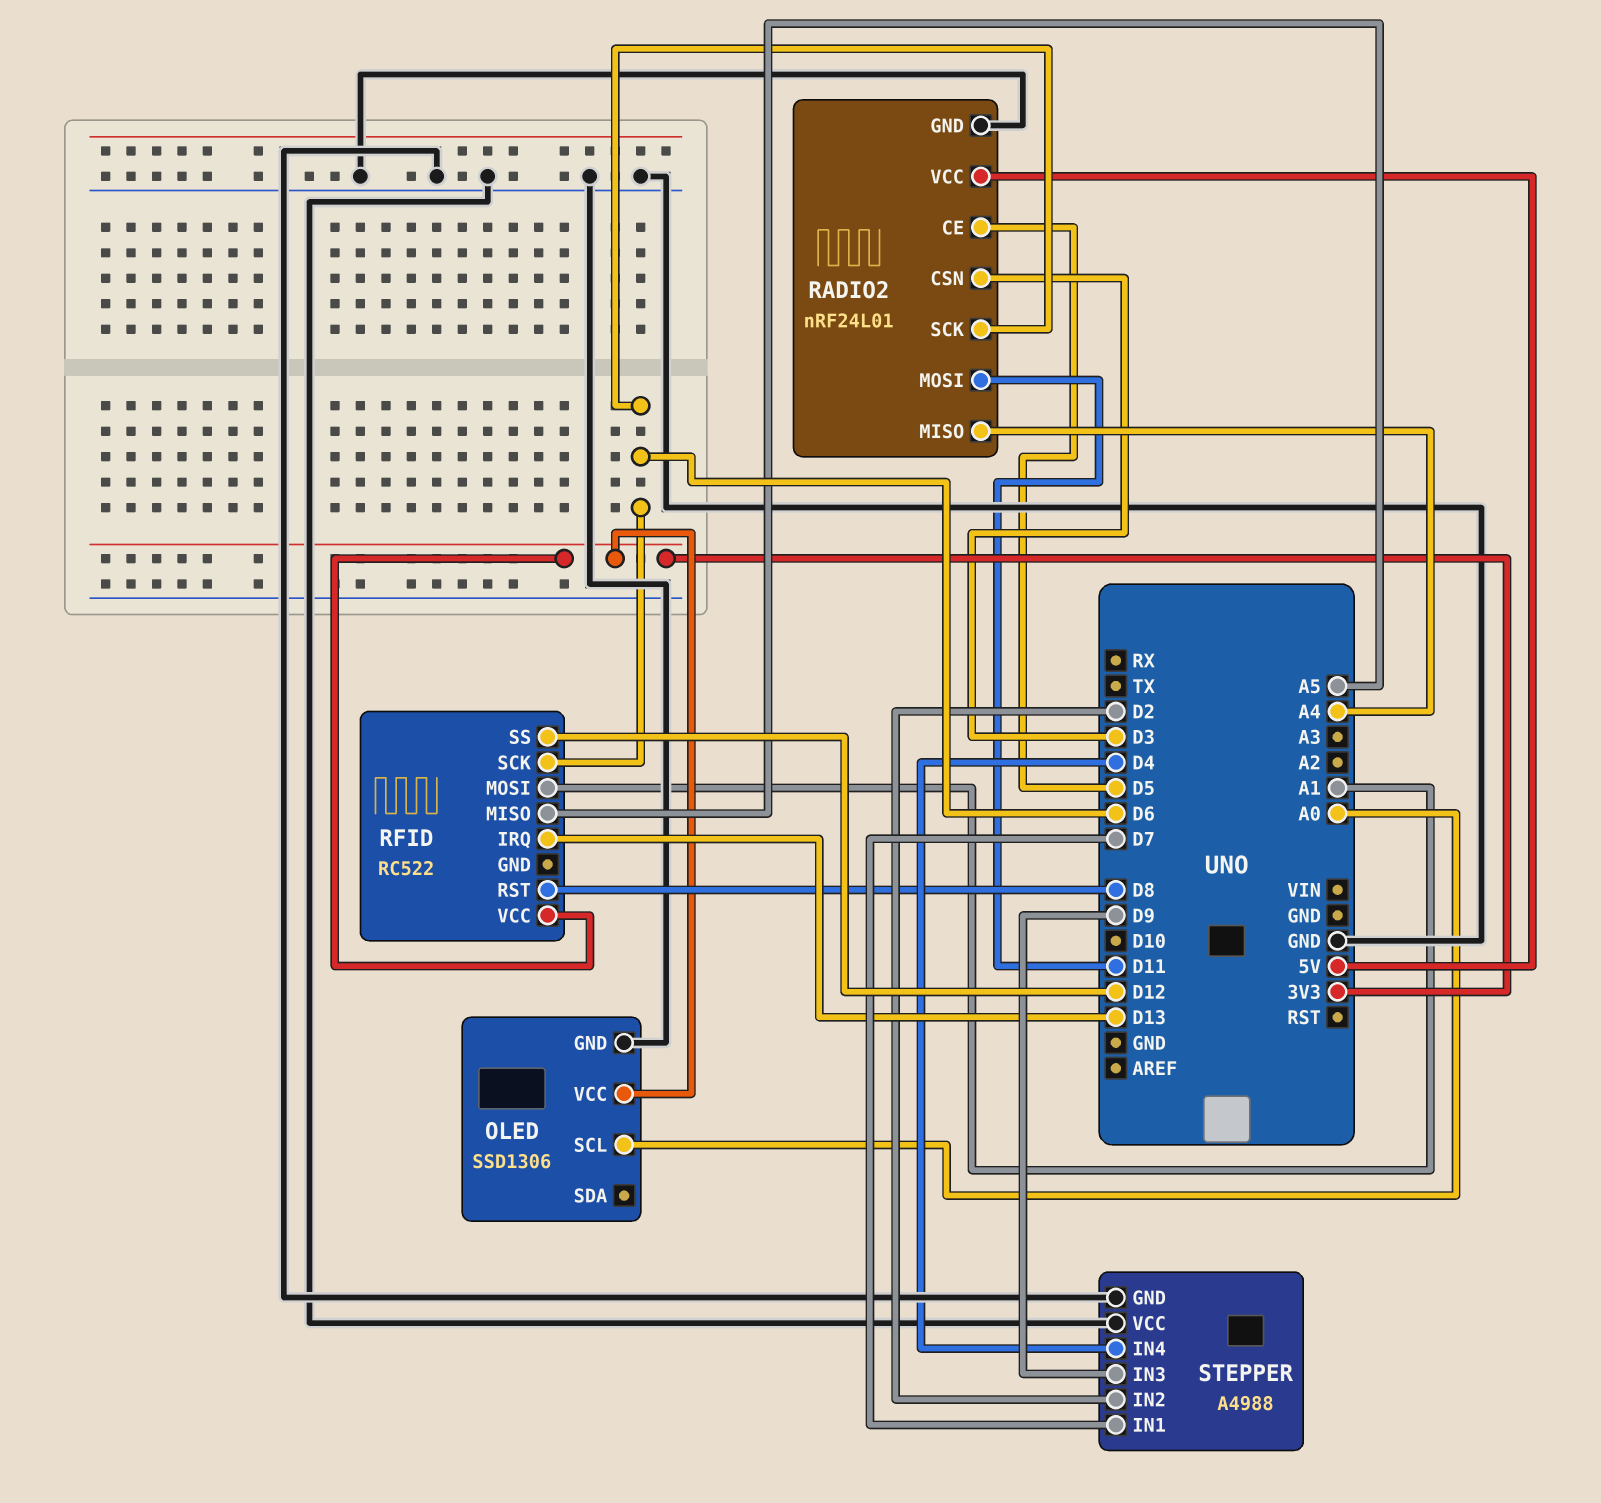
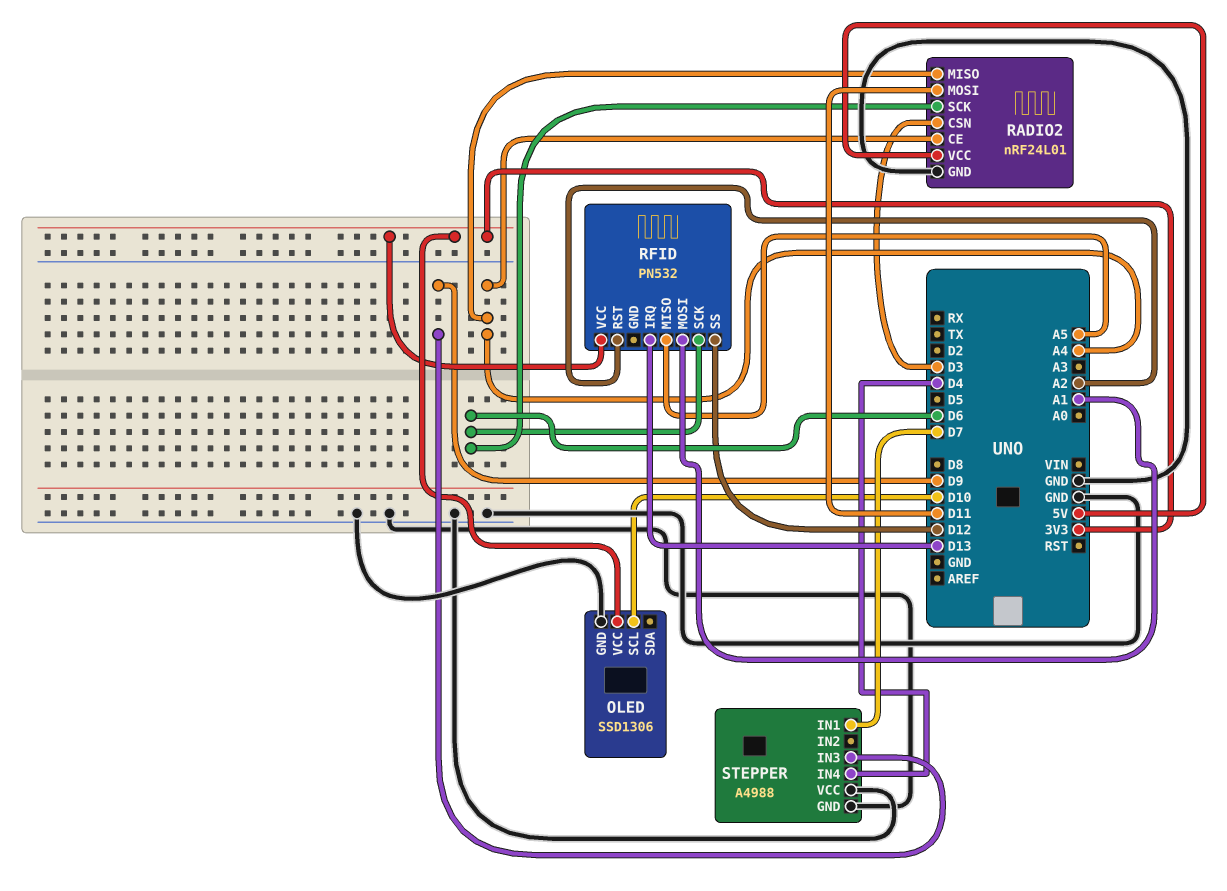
OLED pin SCL: A0 -> D10
RADIO2 pin CE: D5 -> A4
RFID: RC522 -> PN532
RFID pin RST: D8 -> A2
STEPPER pin IN2: D2 -> none

